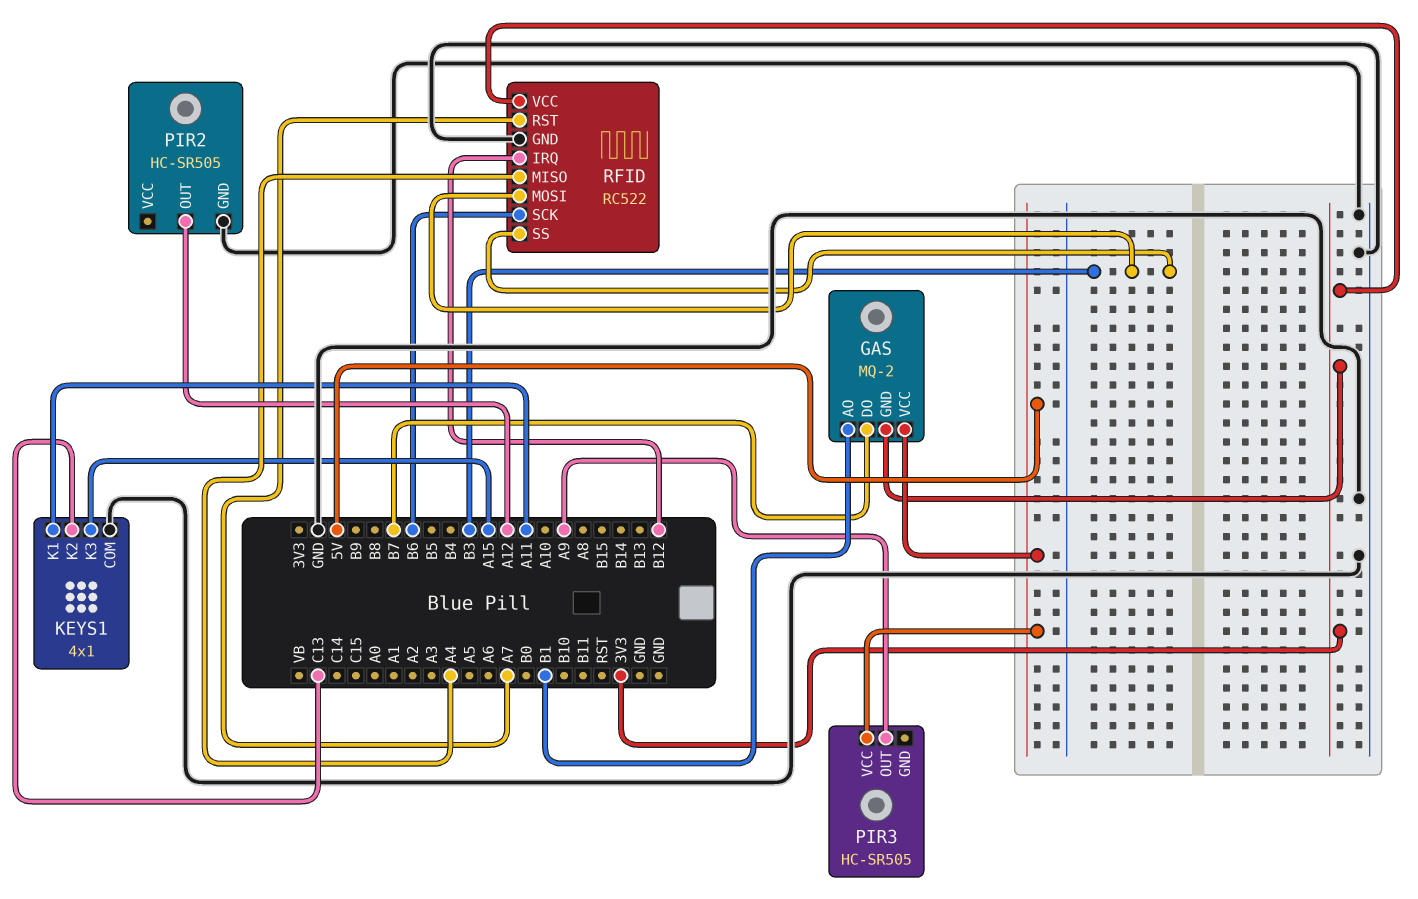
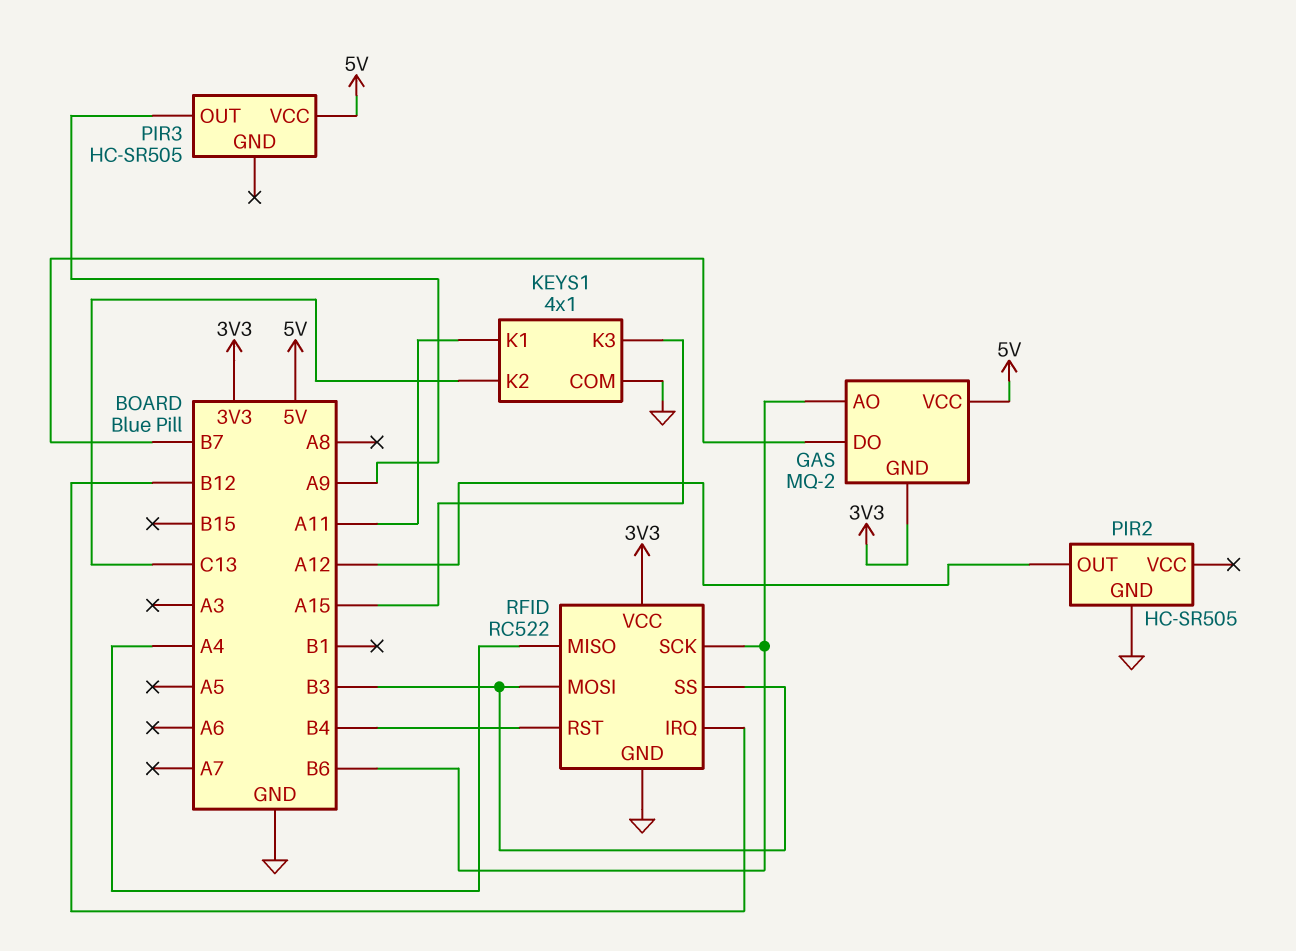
GAS pin AO: B1 -> B6
RFID pin RST: A7 -> B4

